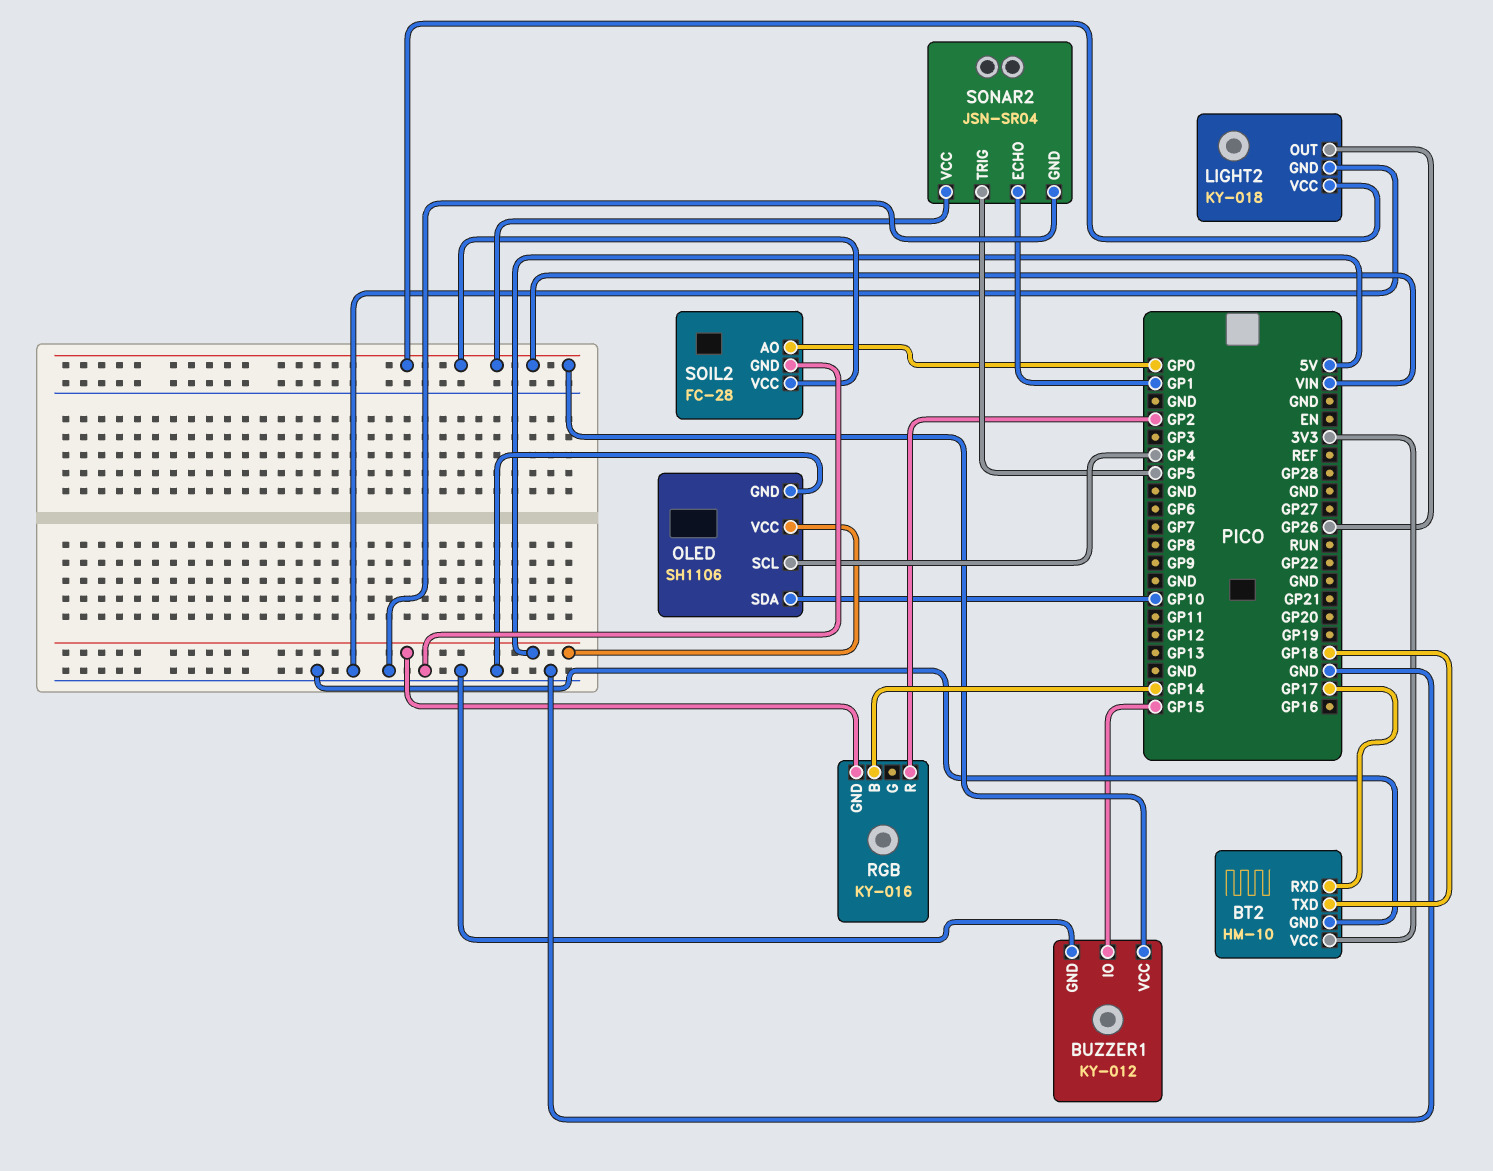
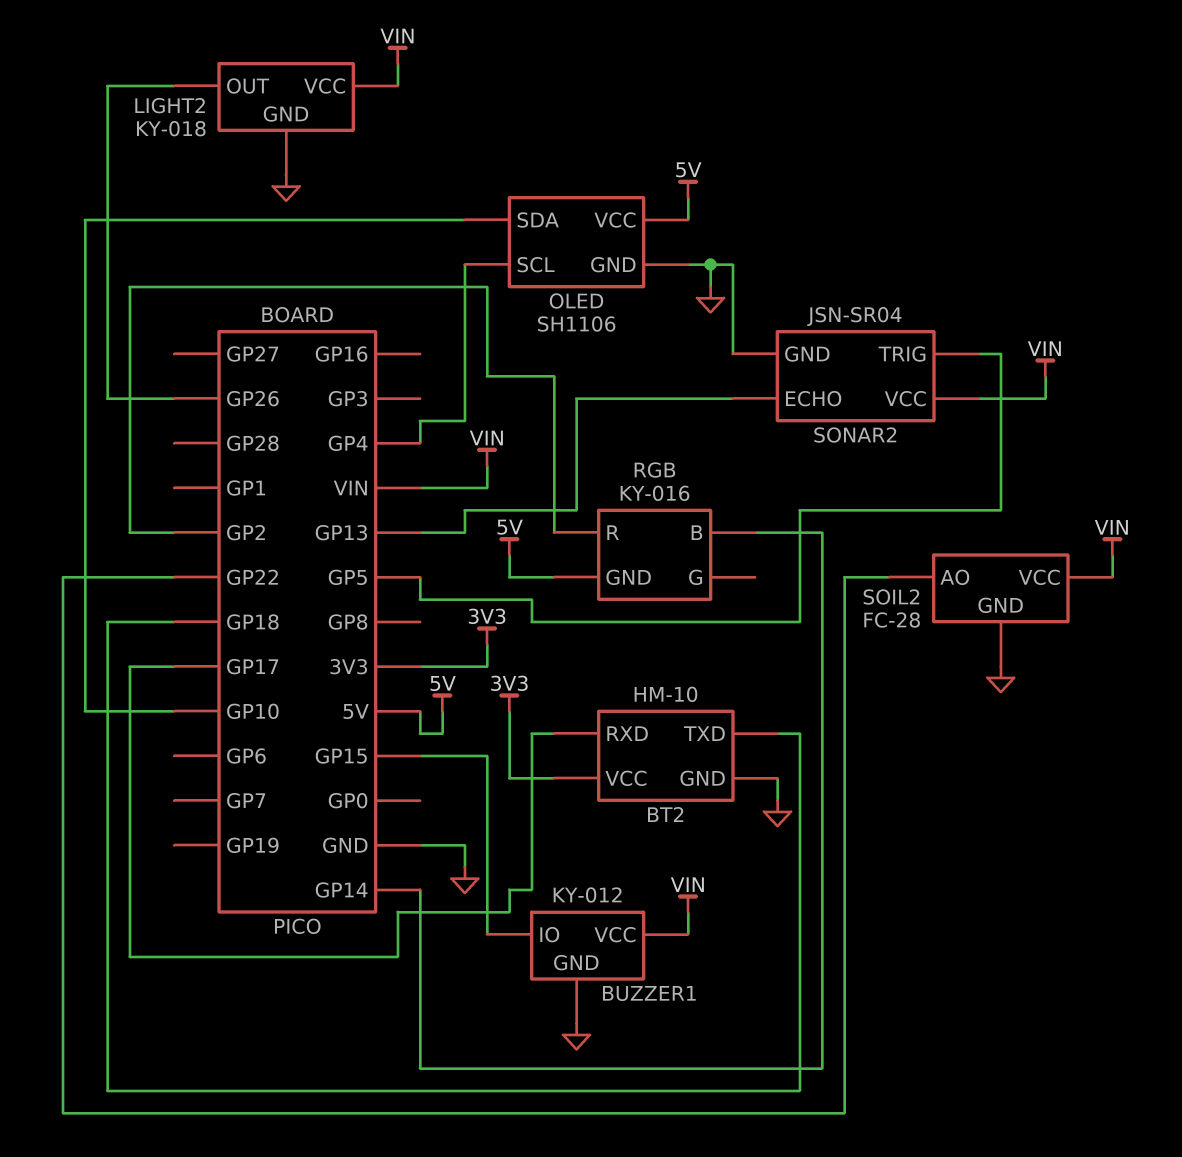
SOIL2 pin AO: GP0 -> GP22
SONAR2 pin ECHO: GP1 -> GP13

